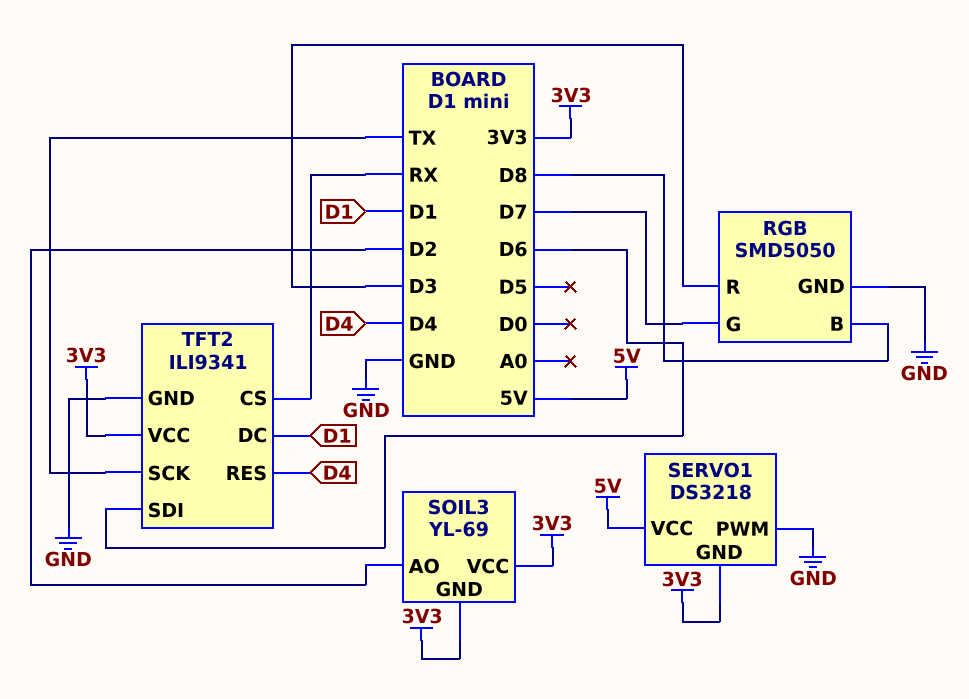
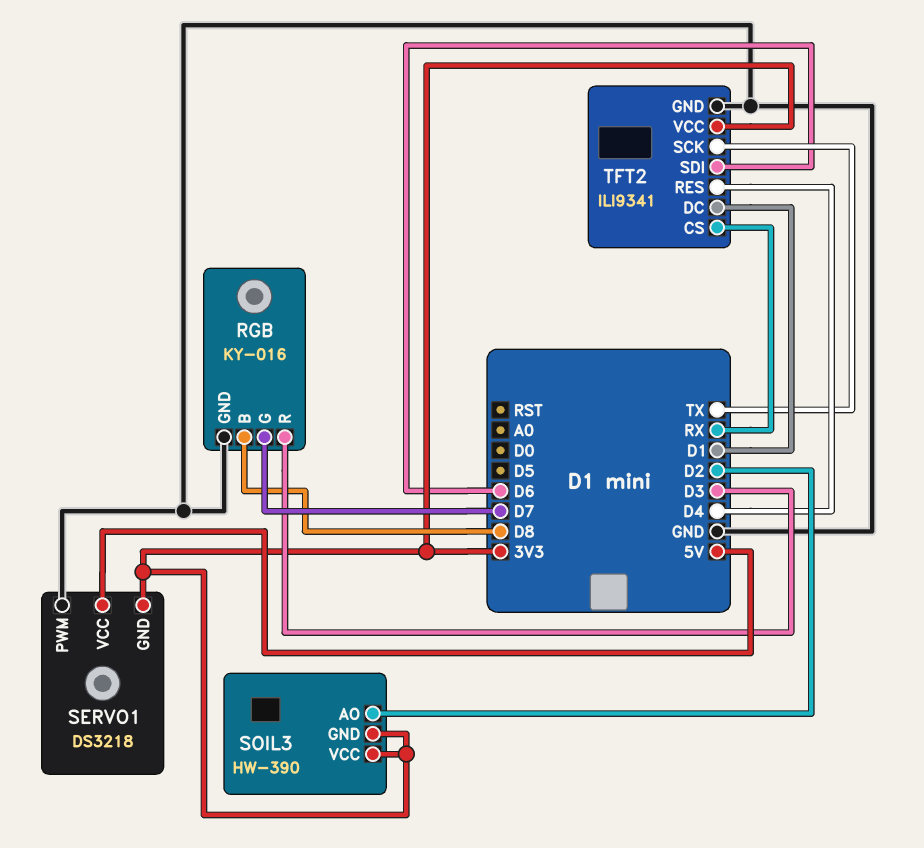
RGB: SMD5050 -> KY-016
SOIL3: YL-69 -> HW-390

